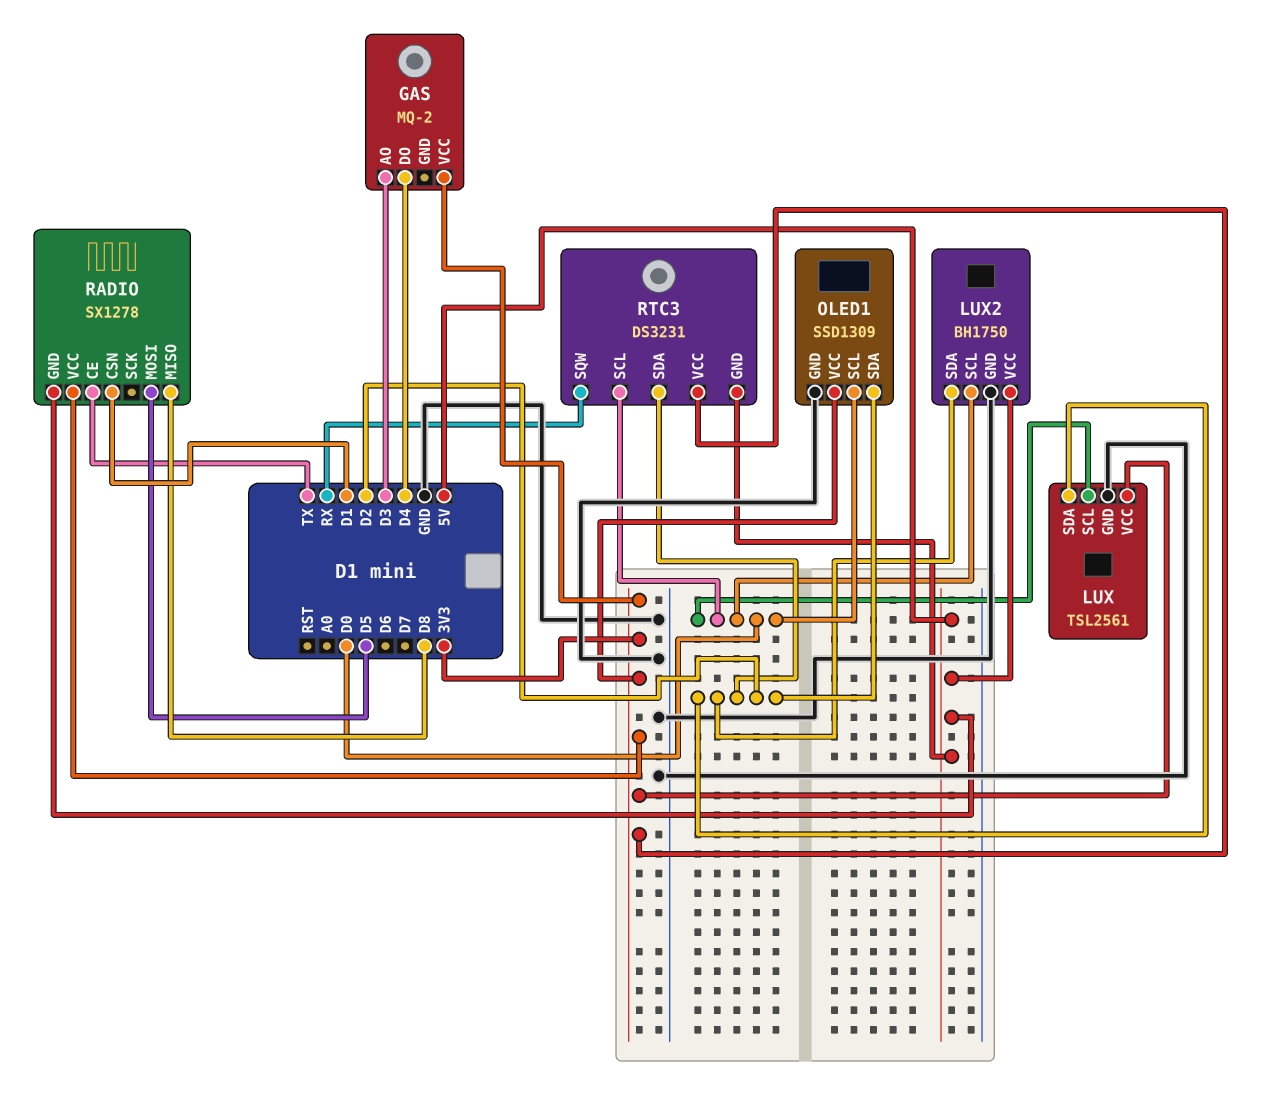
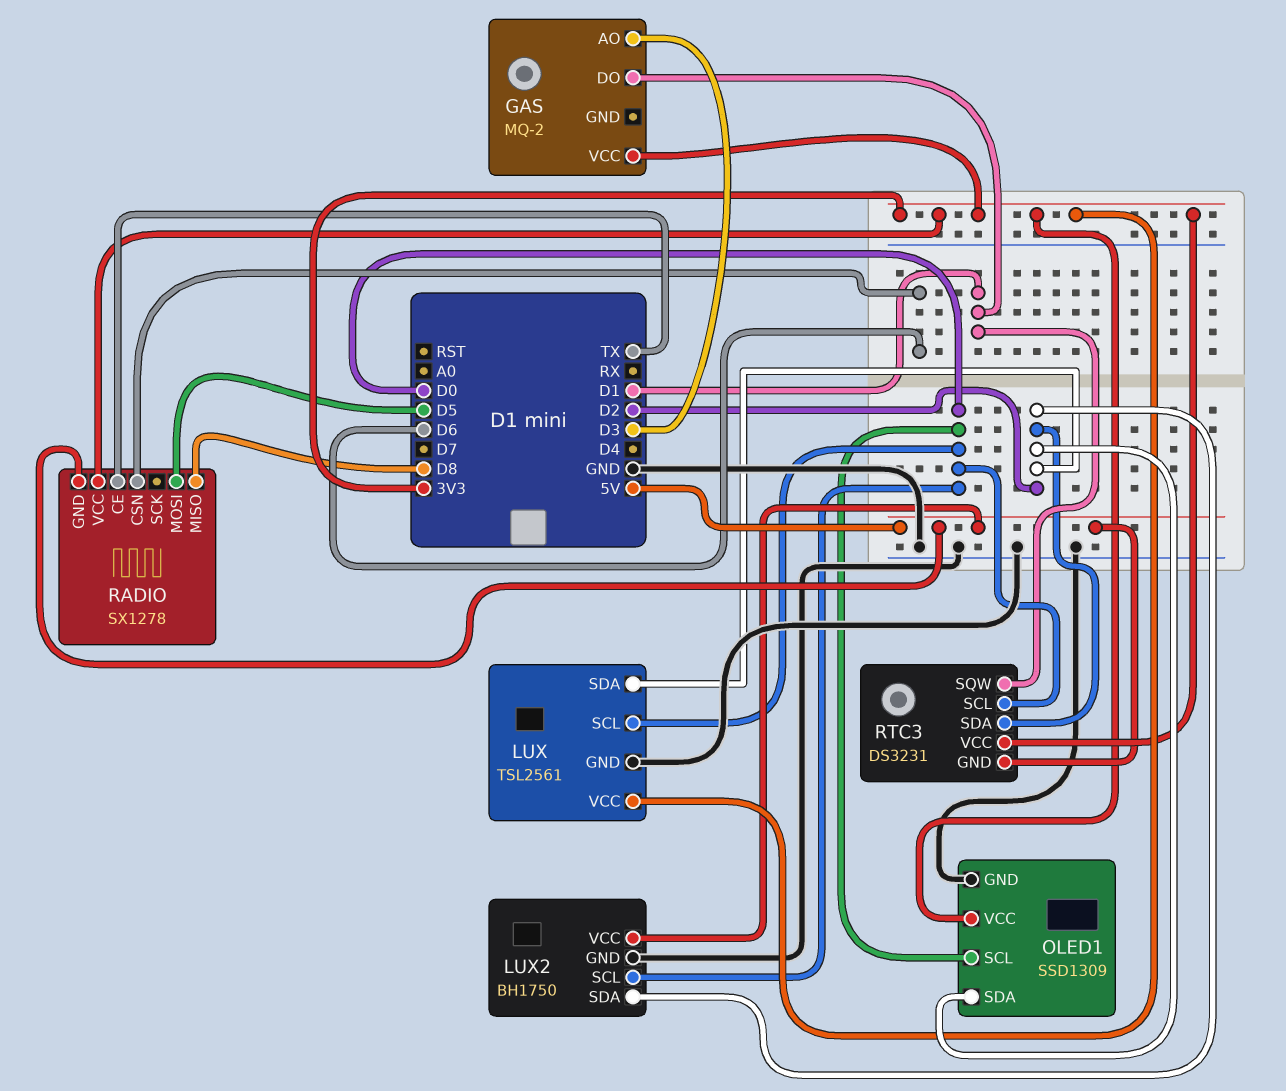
GAS pin DO: D4 -> D1
RADIO pin CSN: D1 -> D6
RTC3 pin SQW: RX -> D1

